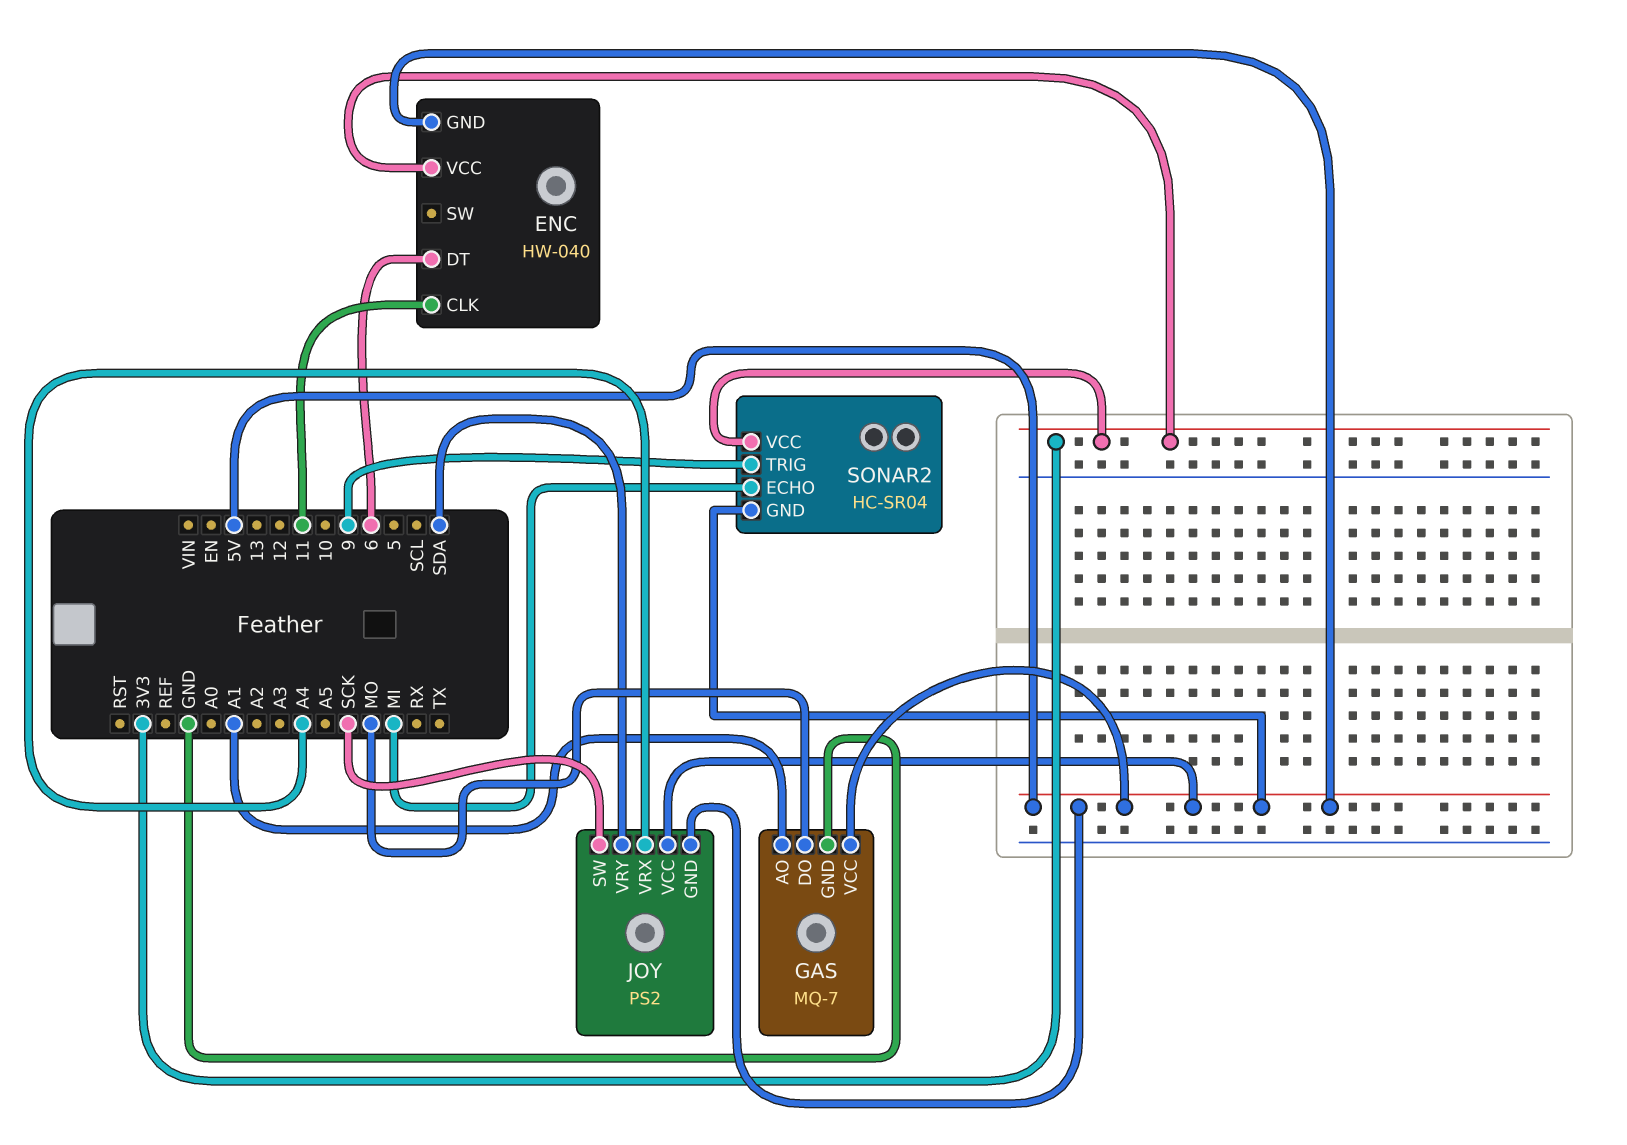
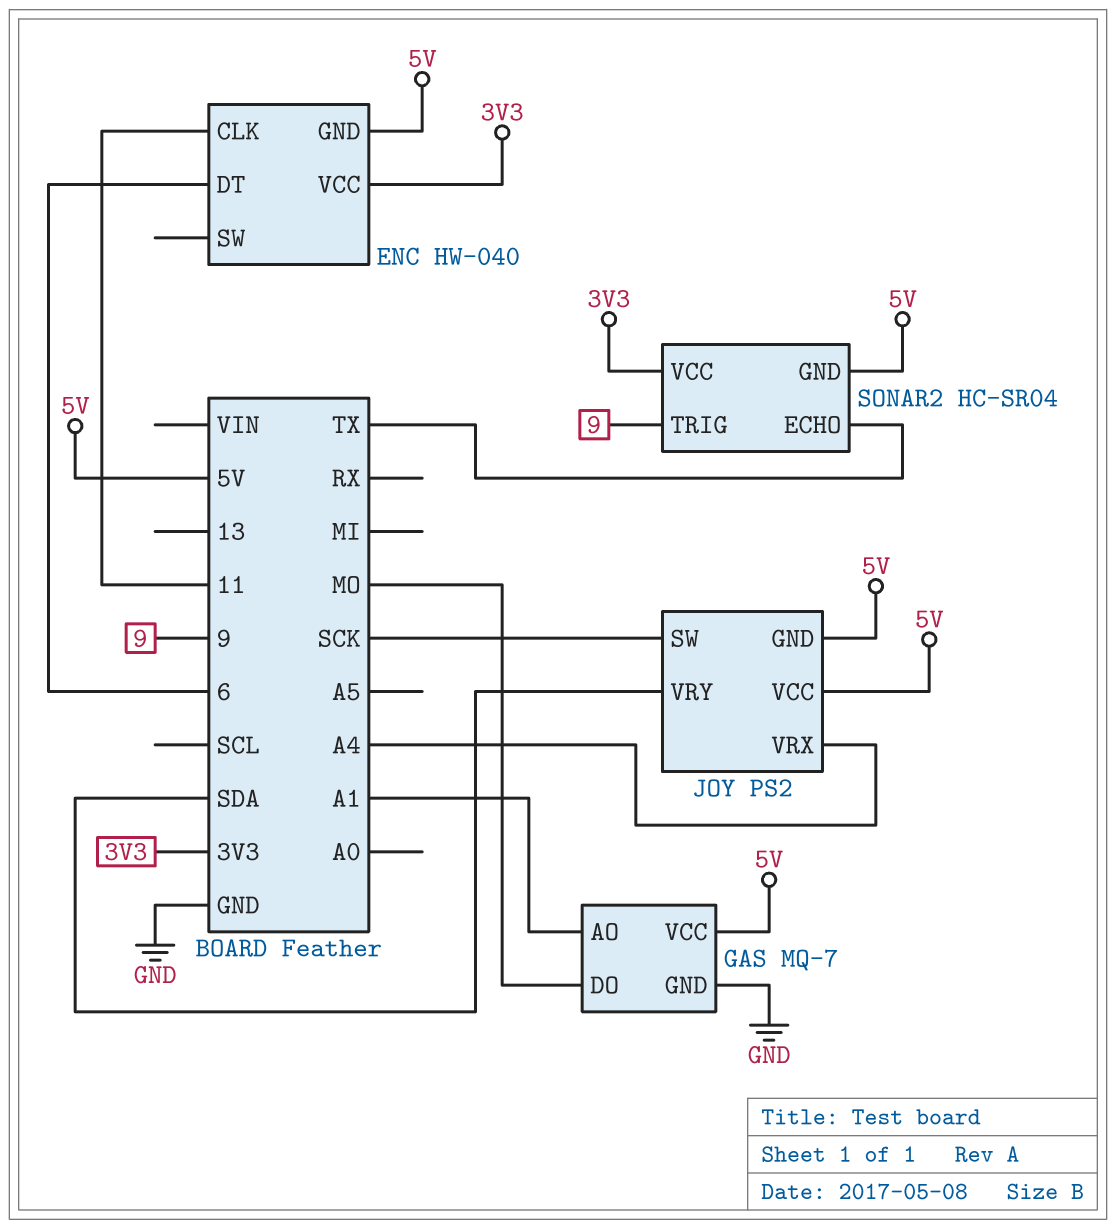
SONAR2 pin ECHO: MI -> TX

